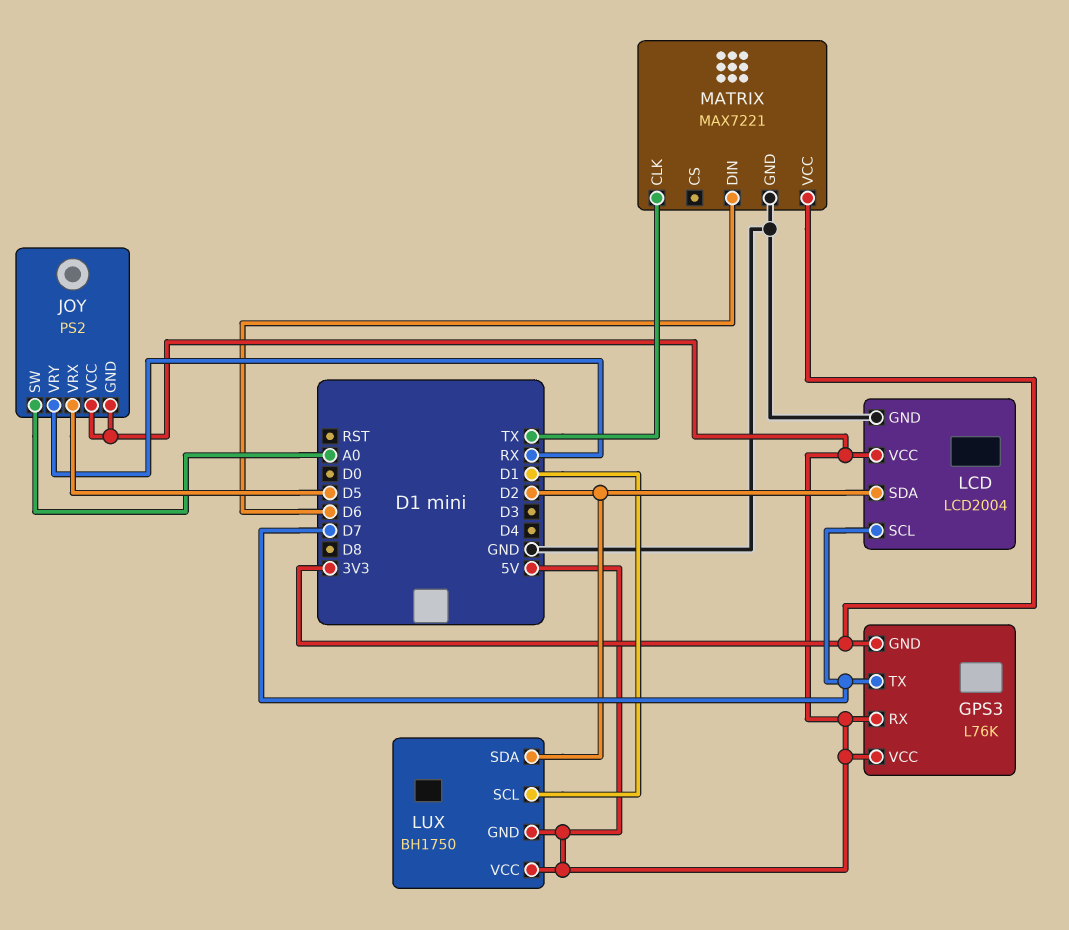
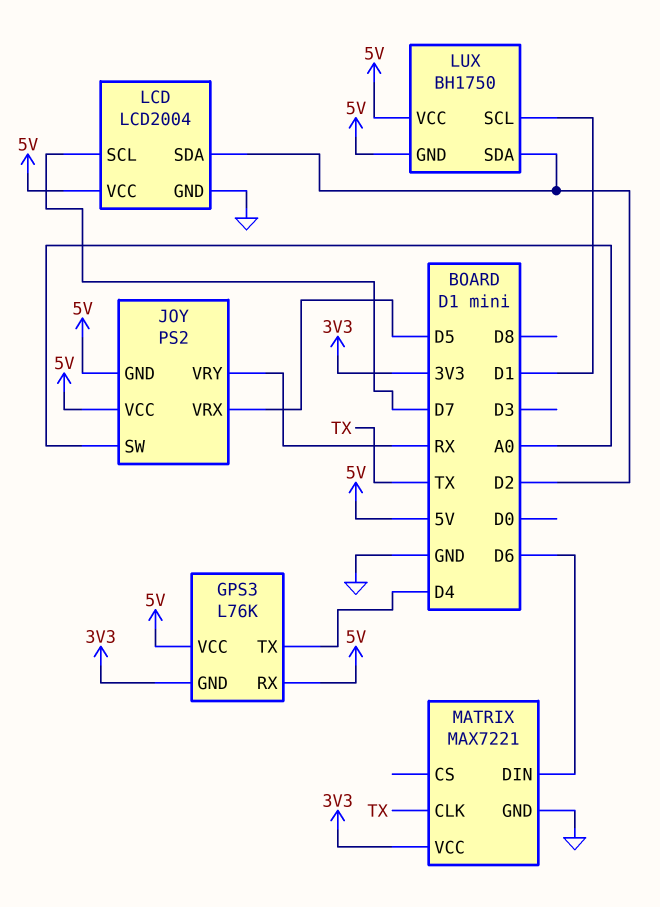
GPS3 pin TX: D7 -> D4

